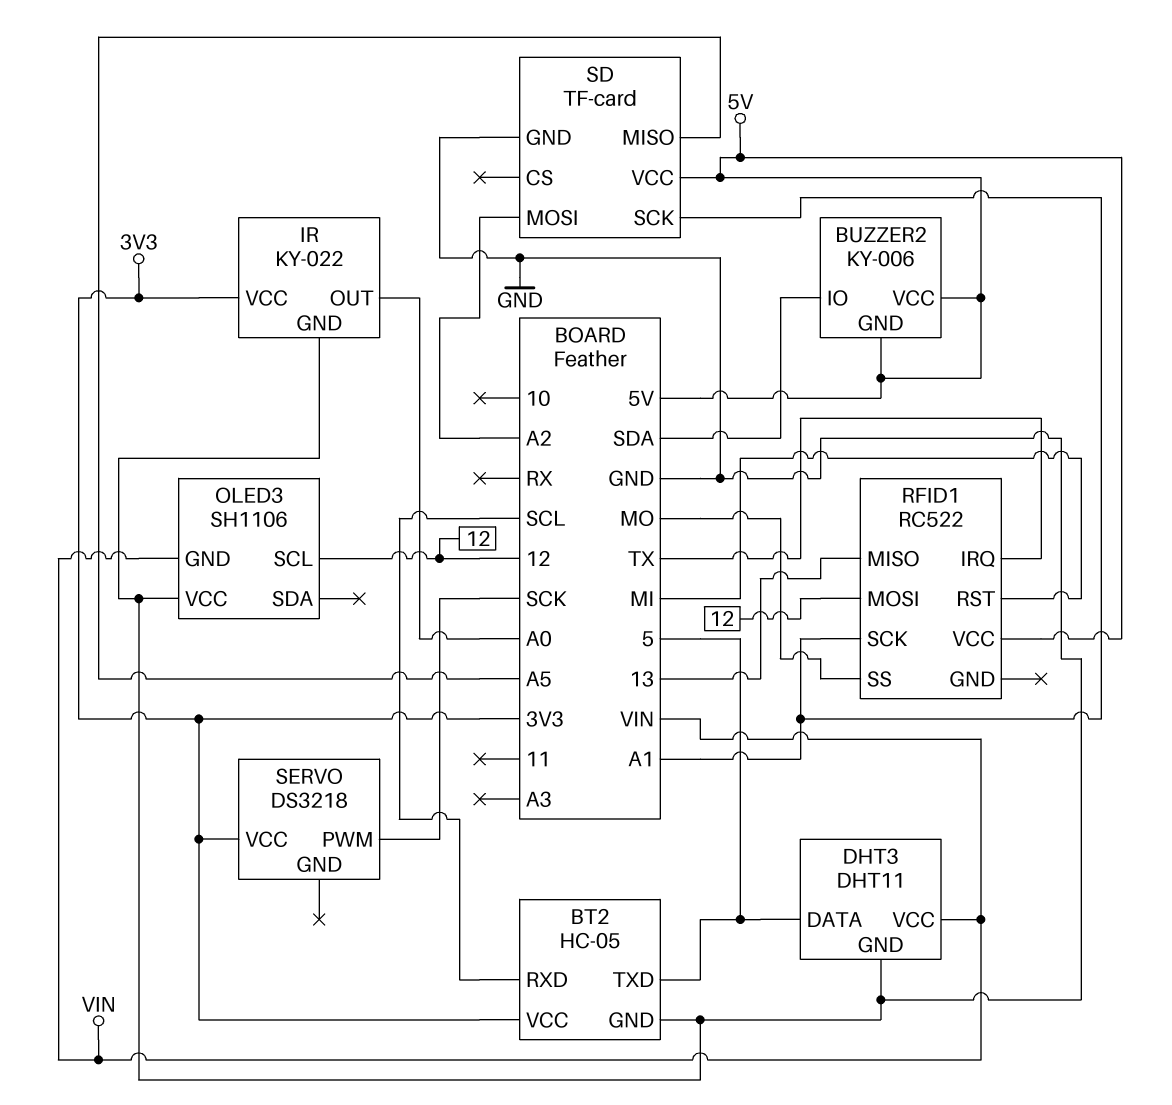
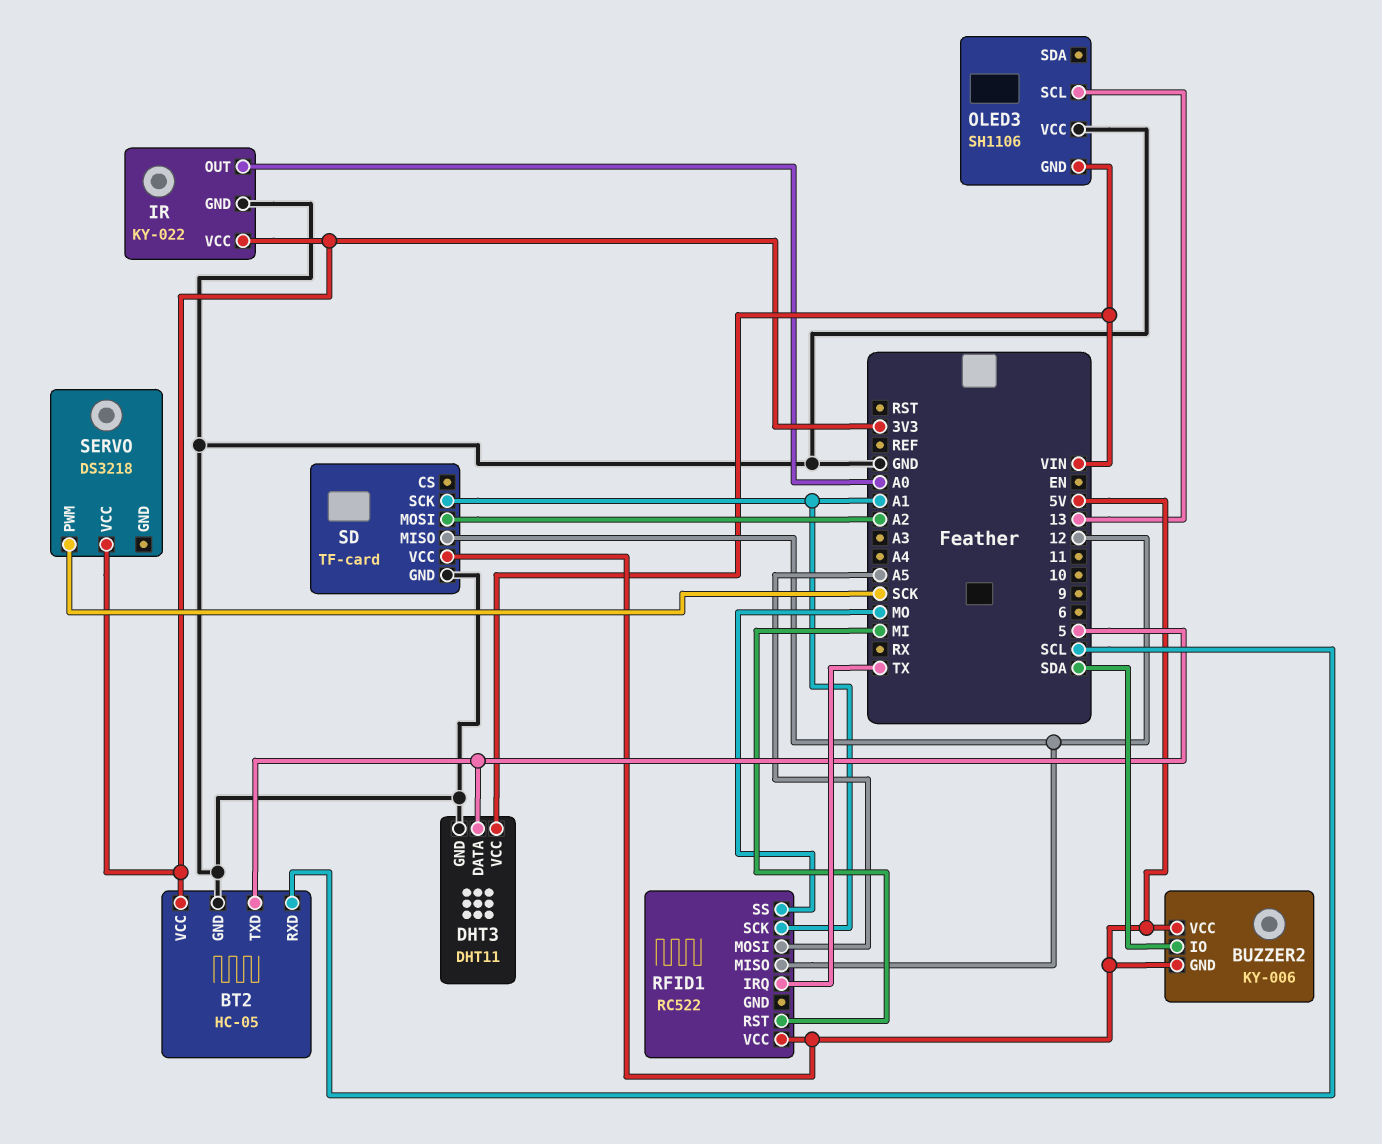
OLED3 pin SCL: 12 -> 13
RFID1 pin MISO: 13 -> 12
RFID1 pin MOSI: 12 -> A5
SD pin MISO: A5 -> 12

